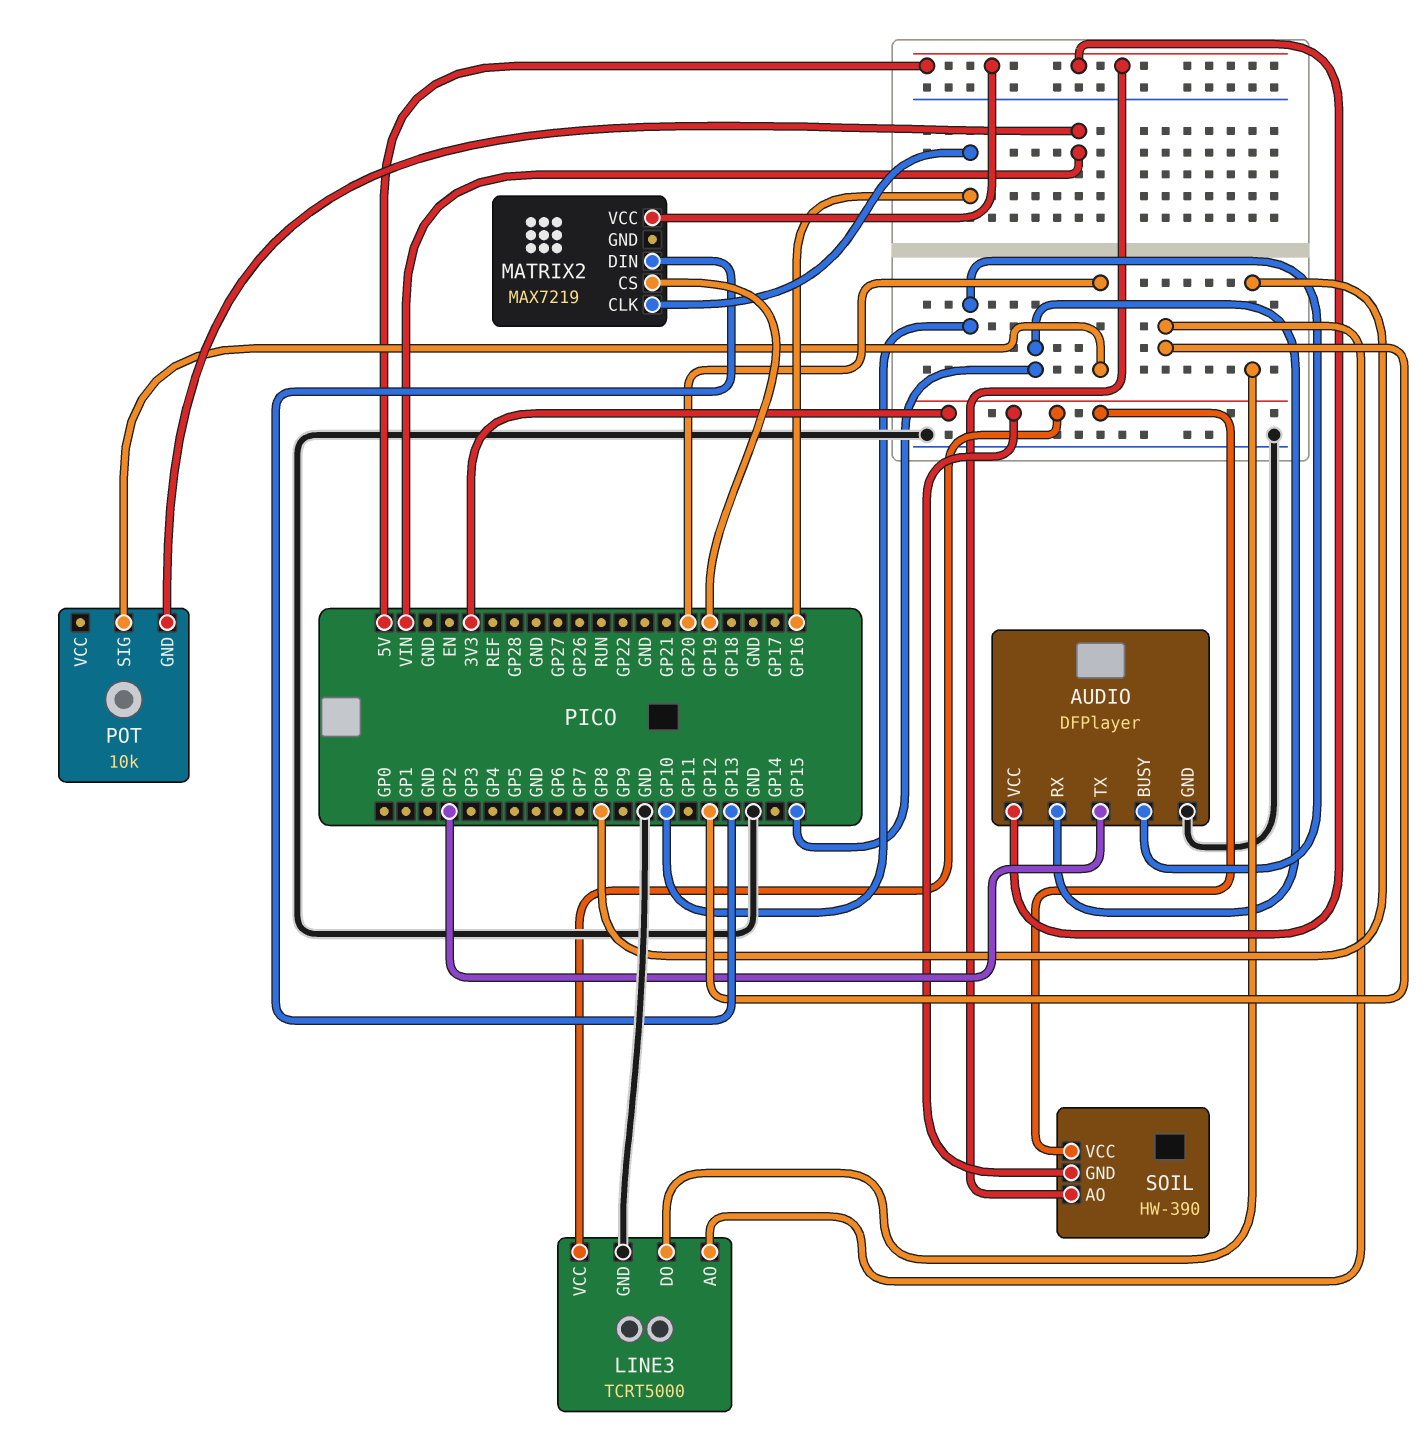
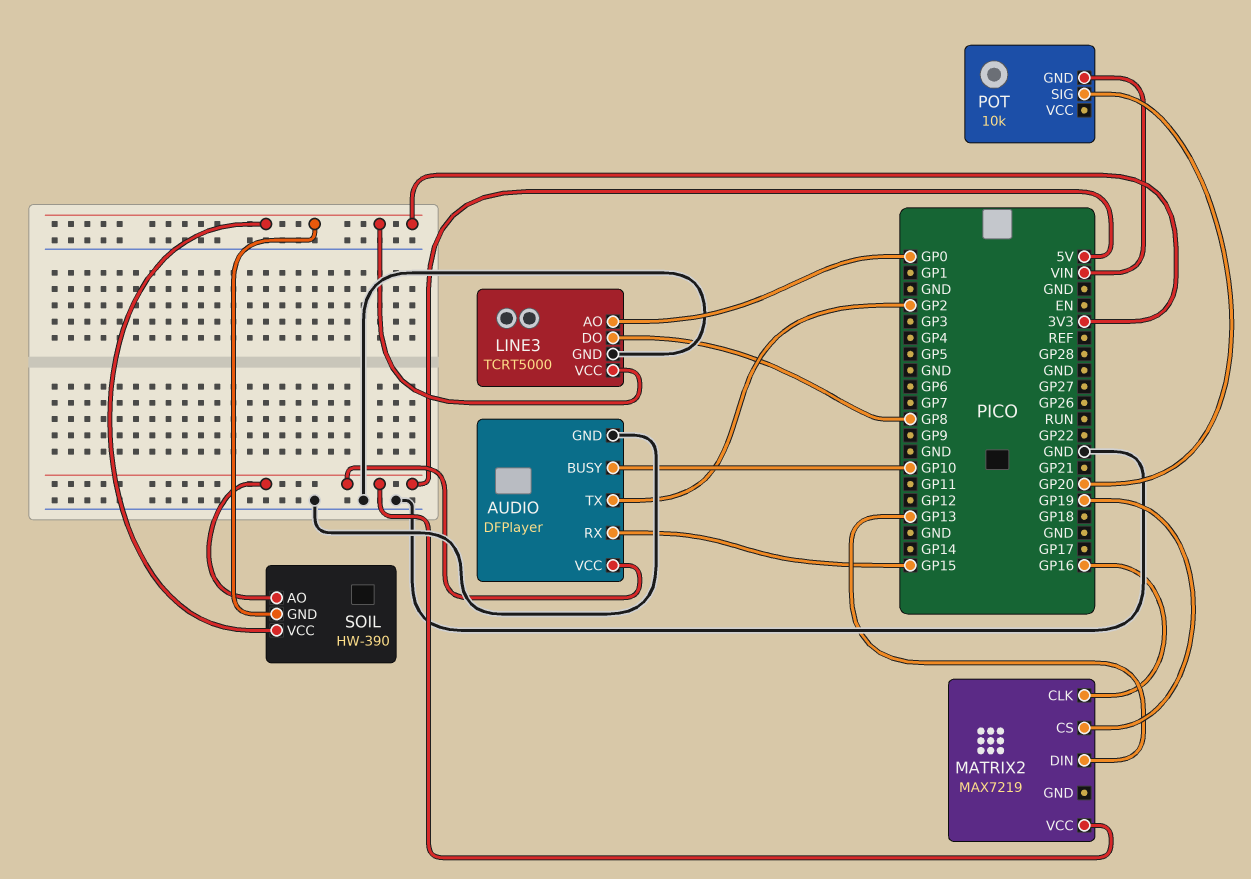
LINE3 pin AO: GP12 -> GP0

